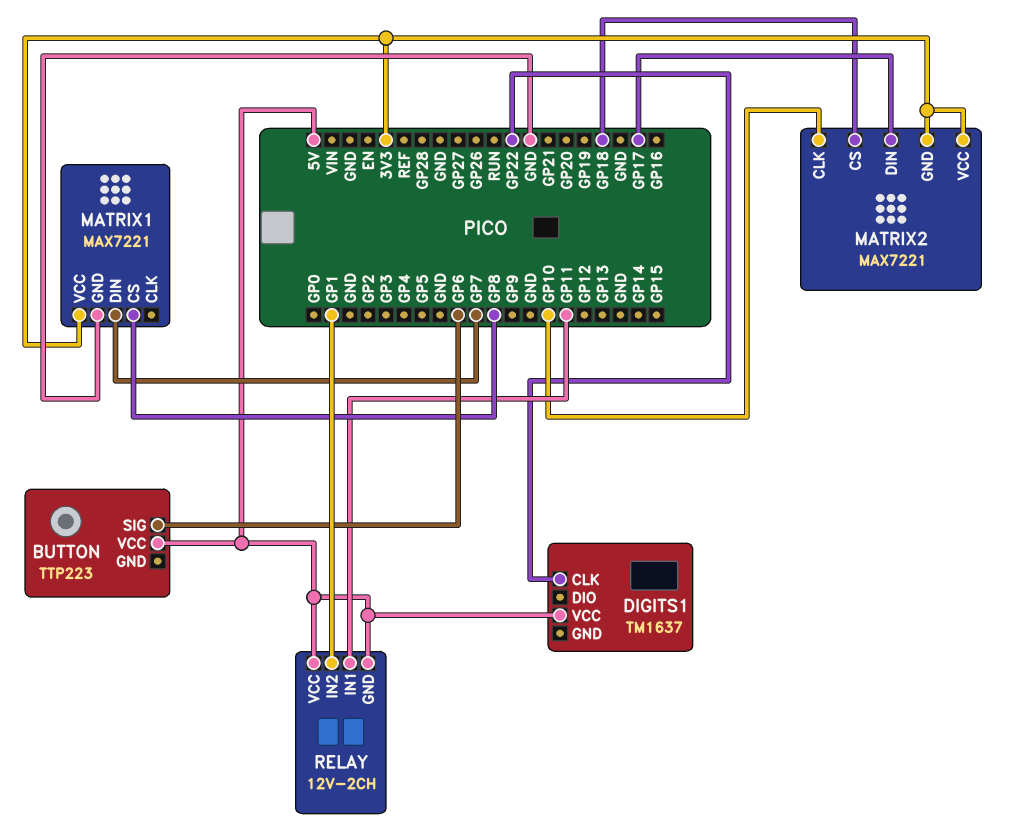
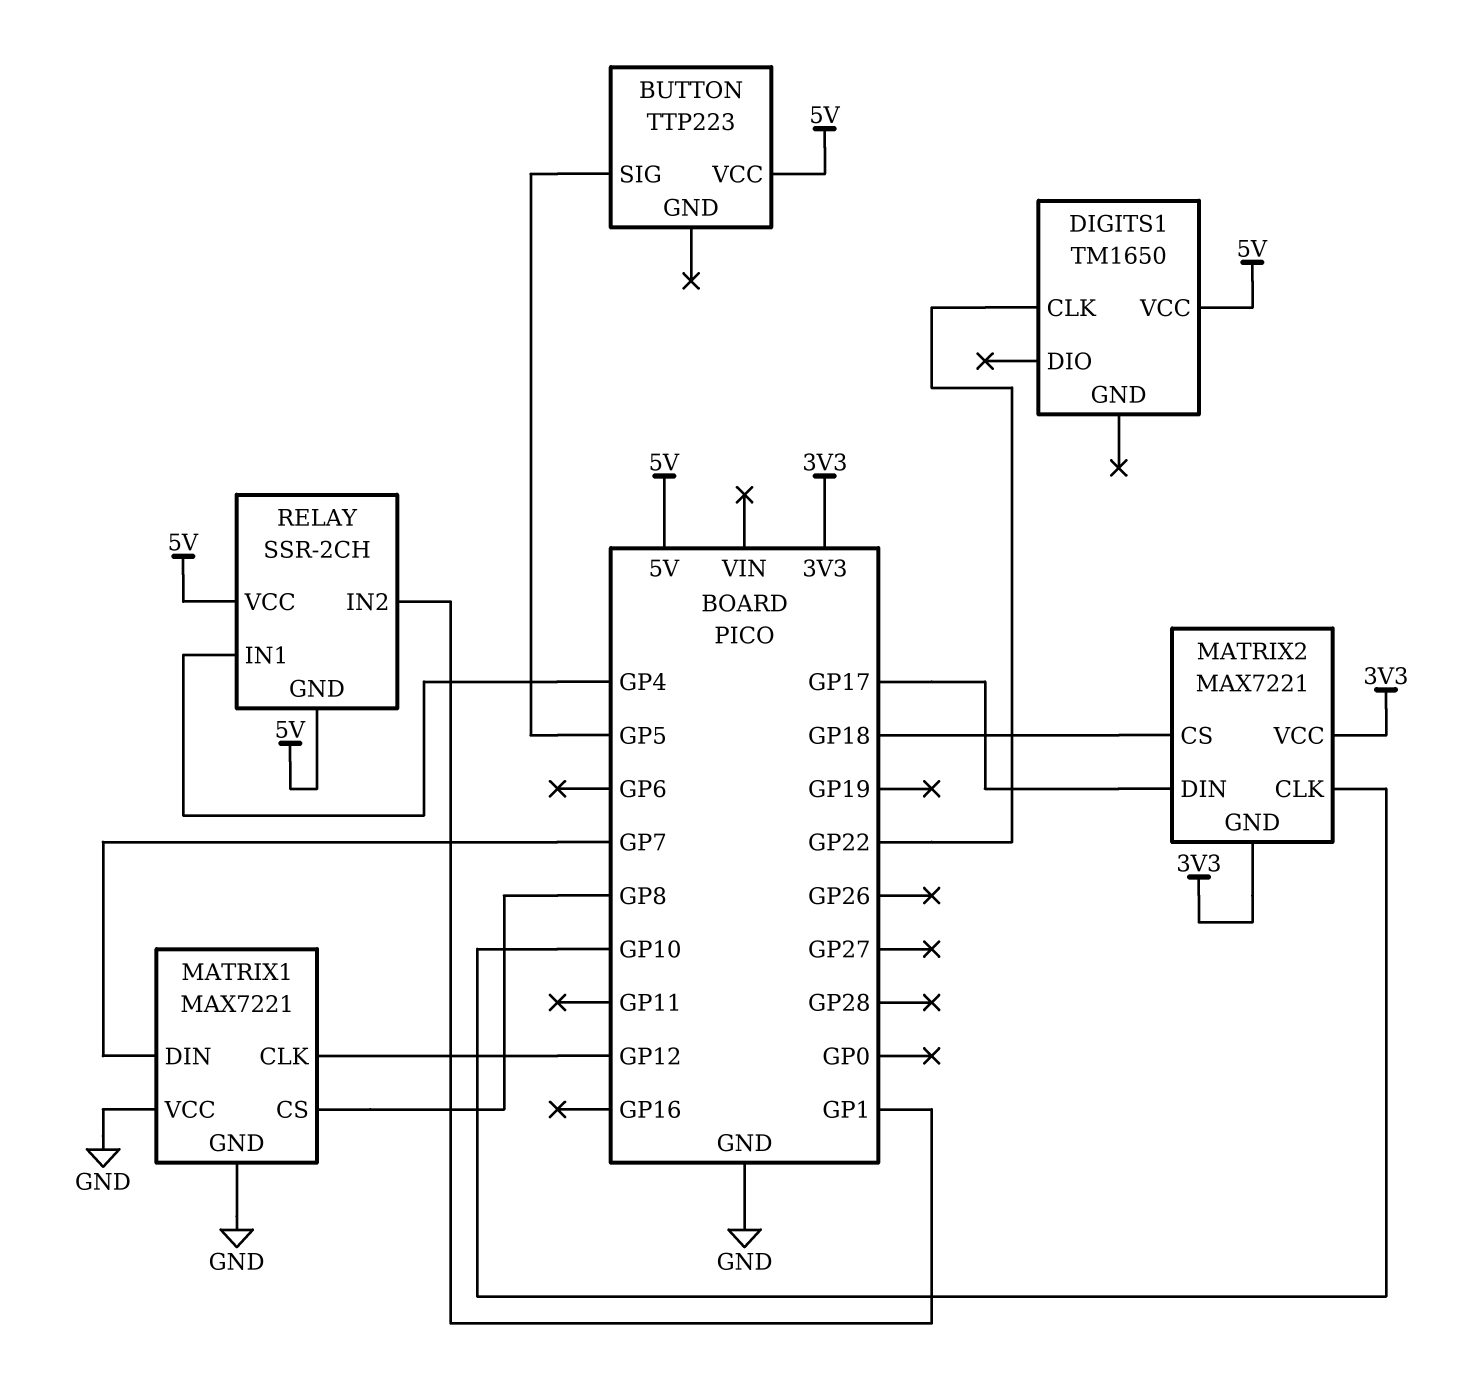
BUTTON pin SIG: GP6 -> GP5
DIGITS1: TM1637 -> TM1650
MATRIX1 pin CLK: none -> GP12
MATRIX1 pin VCC: 3V3 -> GND
RELAY: 12V-2CH -> SSR-2CH
RELAY pin IN1: GP11 -> GP4

